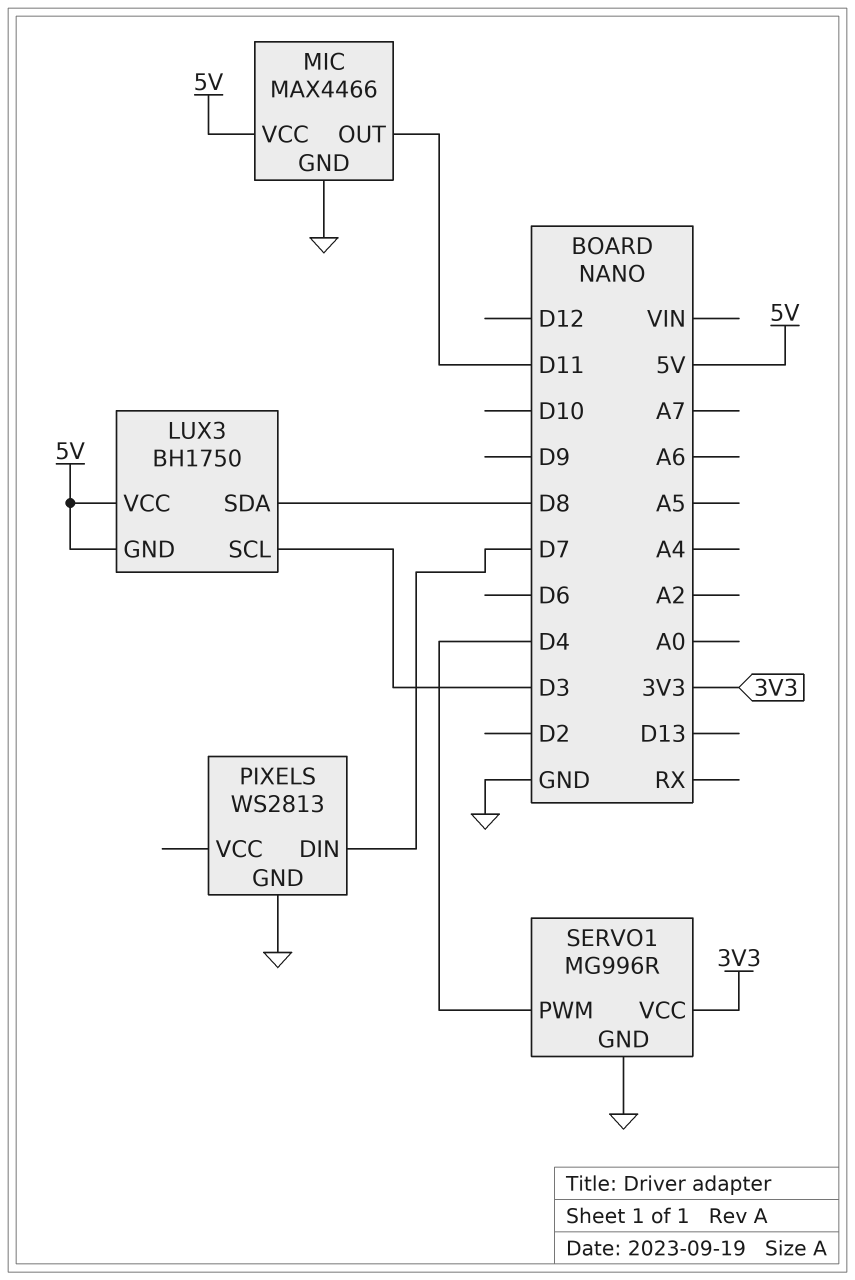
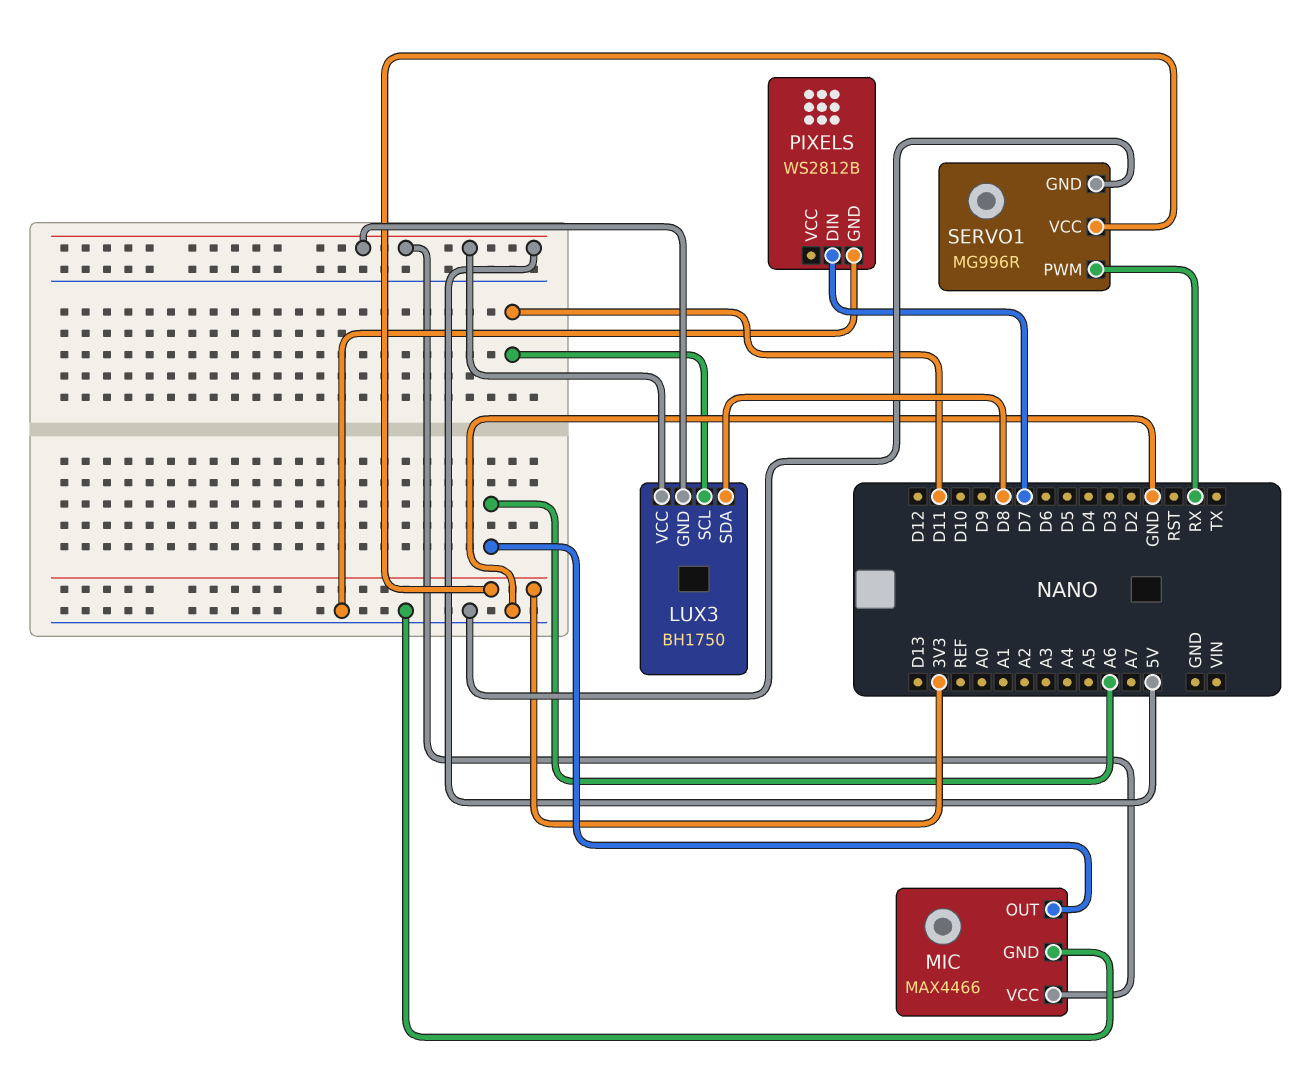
LUX3 pin SCL: D3 -> D11
MIC pin OUT: D11 -> A6
PIXELS: WS2813 -> WS2812B
SERVO1 pin PWM: D4 -> RX

